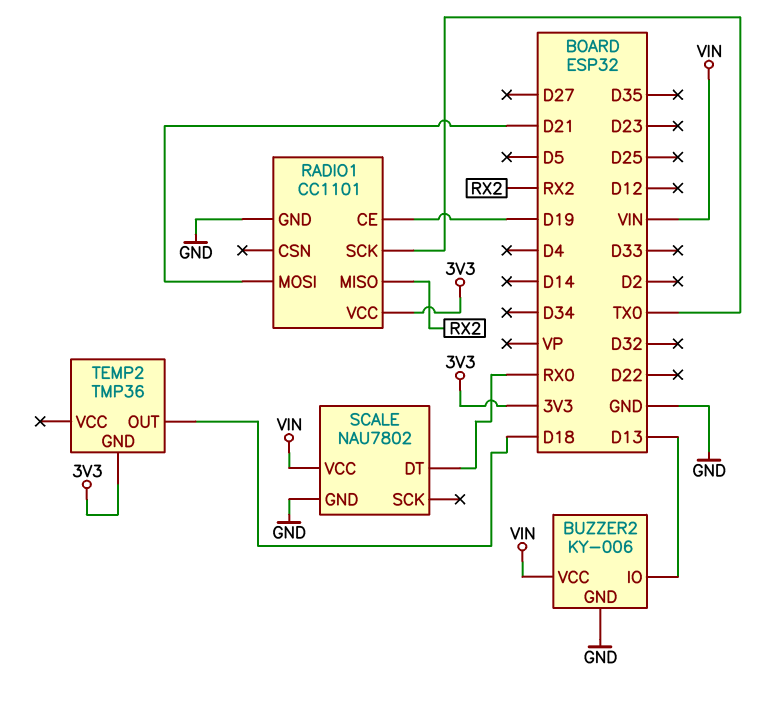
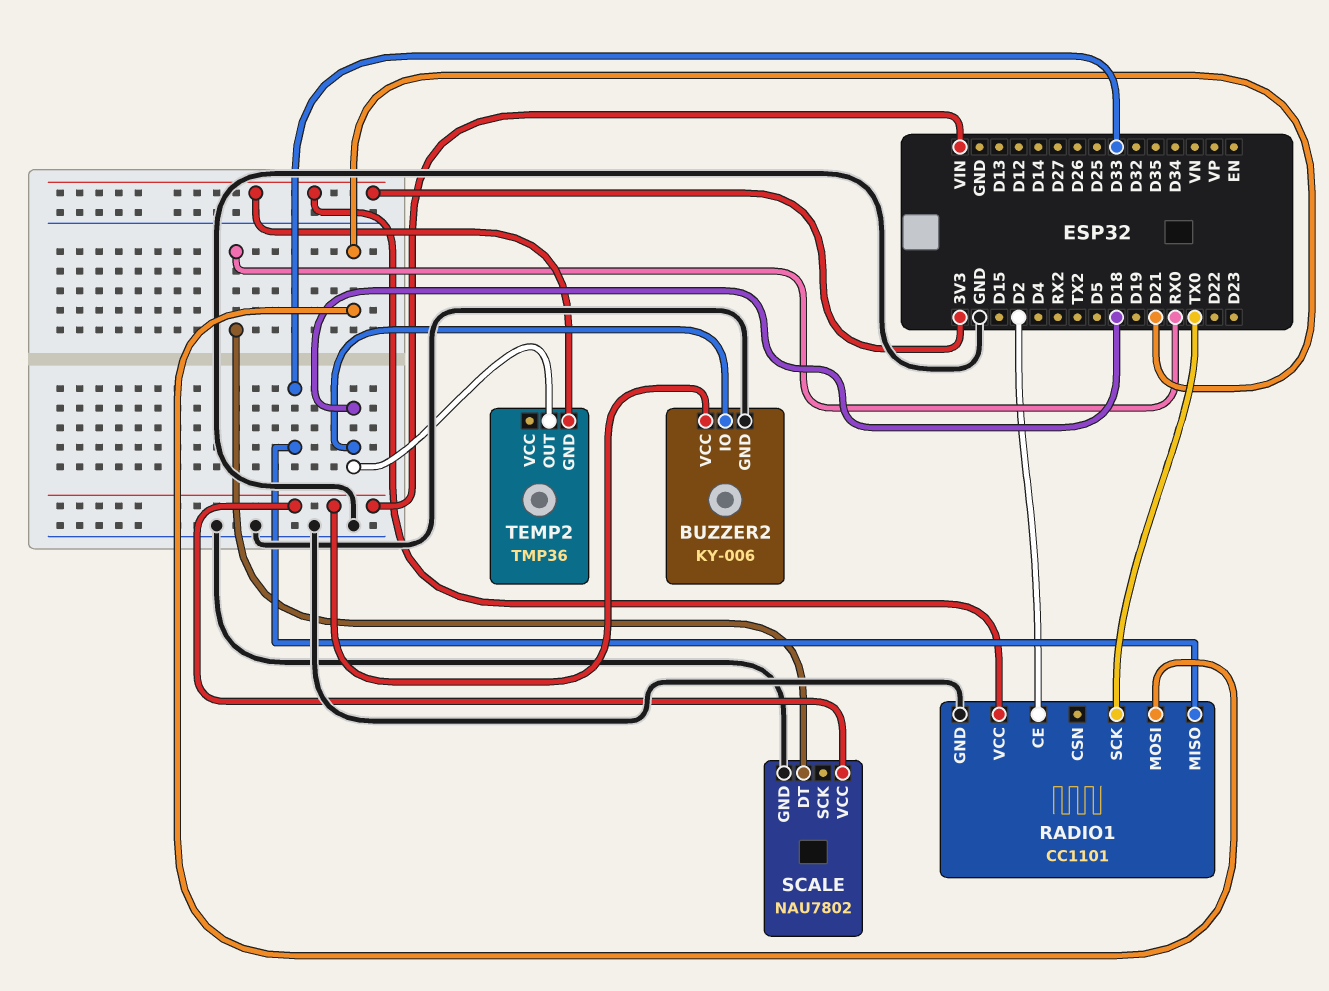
BUZZER2 pin IO: D13 -> D18
RADIO1 pin CE: D19 -> D2
RADIO1 pin MISO: RX2 -> D33

